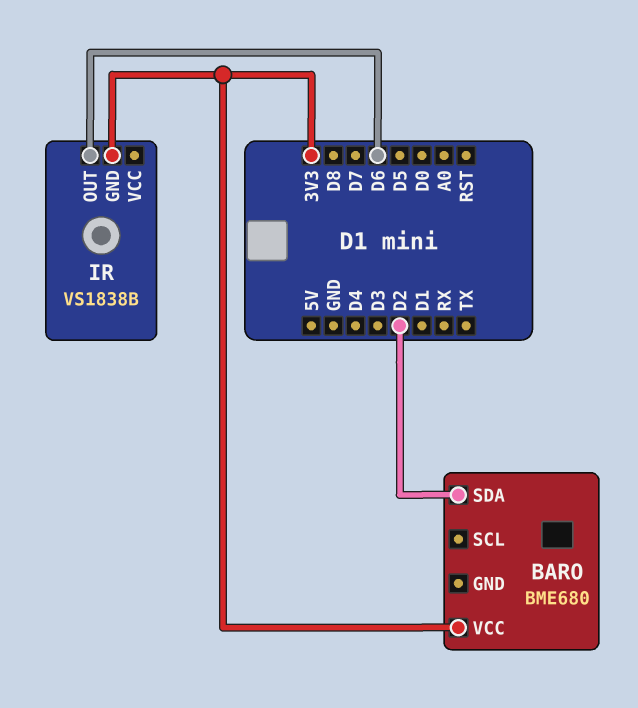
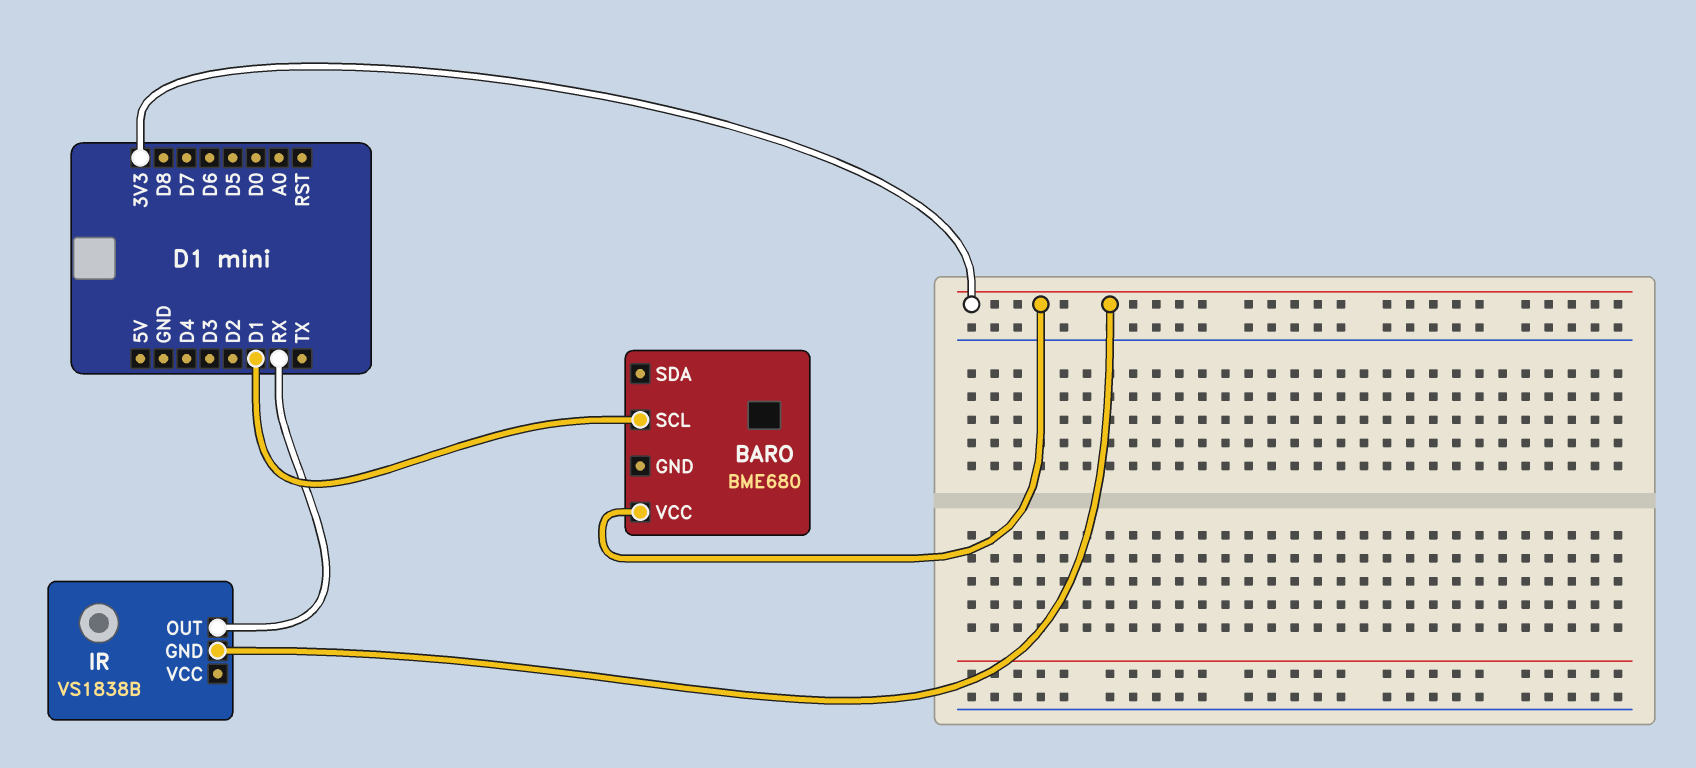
BARO pin SCL: none -> D1
BARO pin SDA: D2 -> none
IR pin OUT: D6 -> RX

